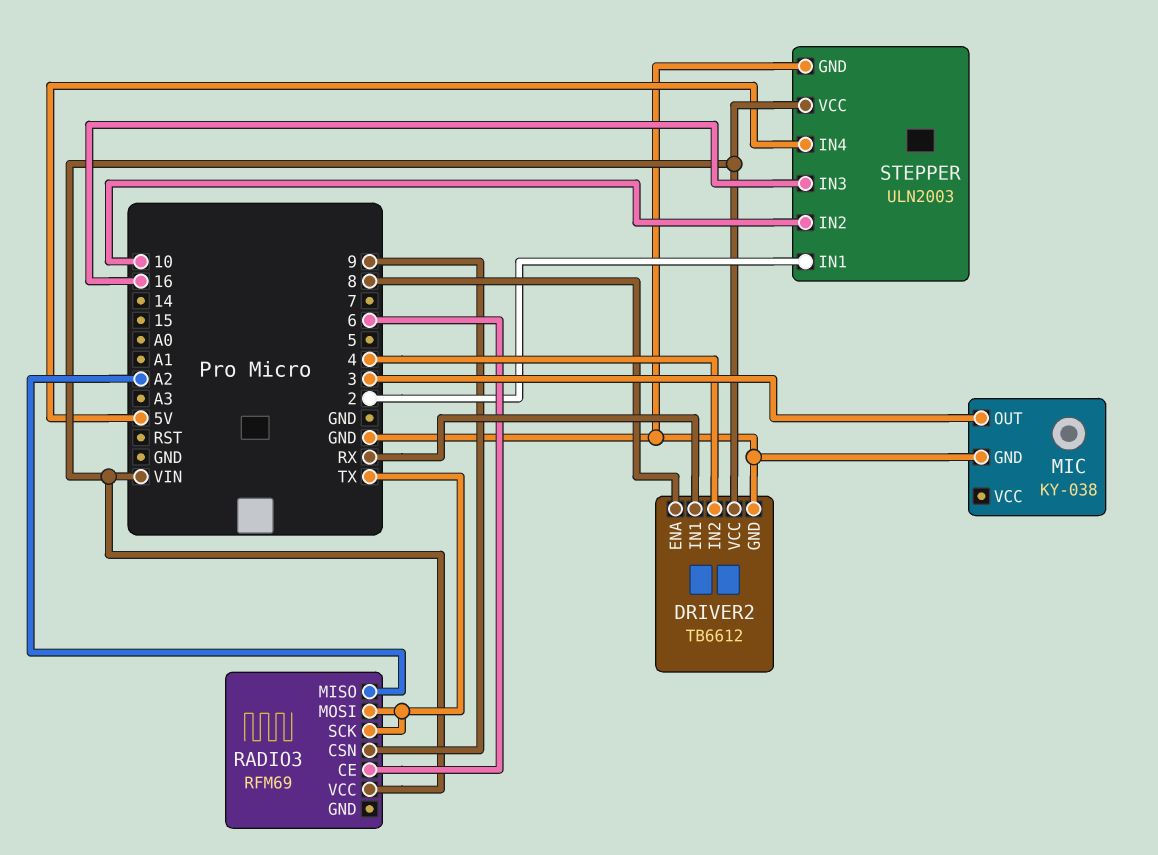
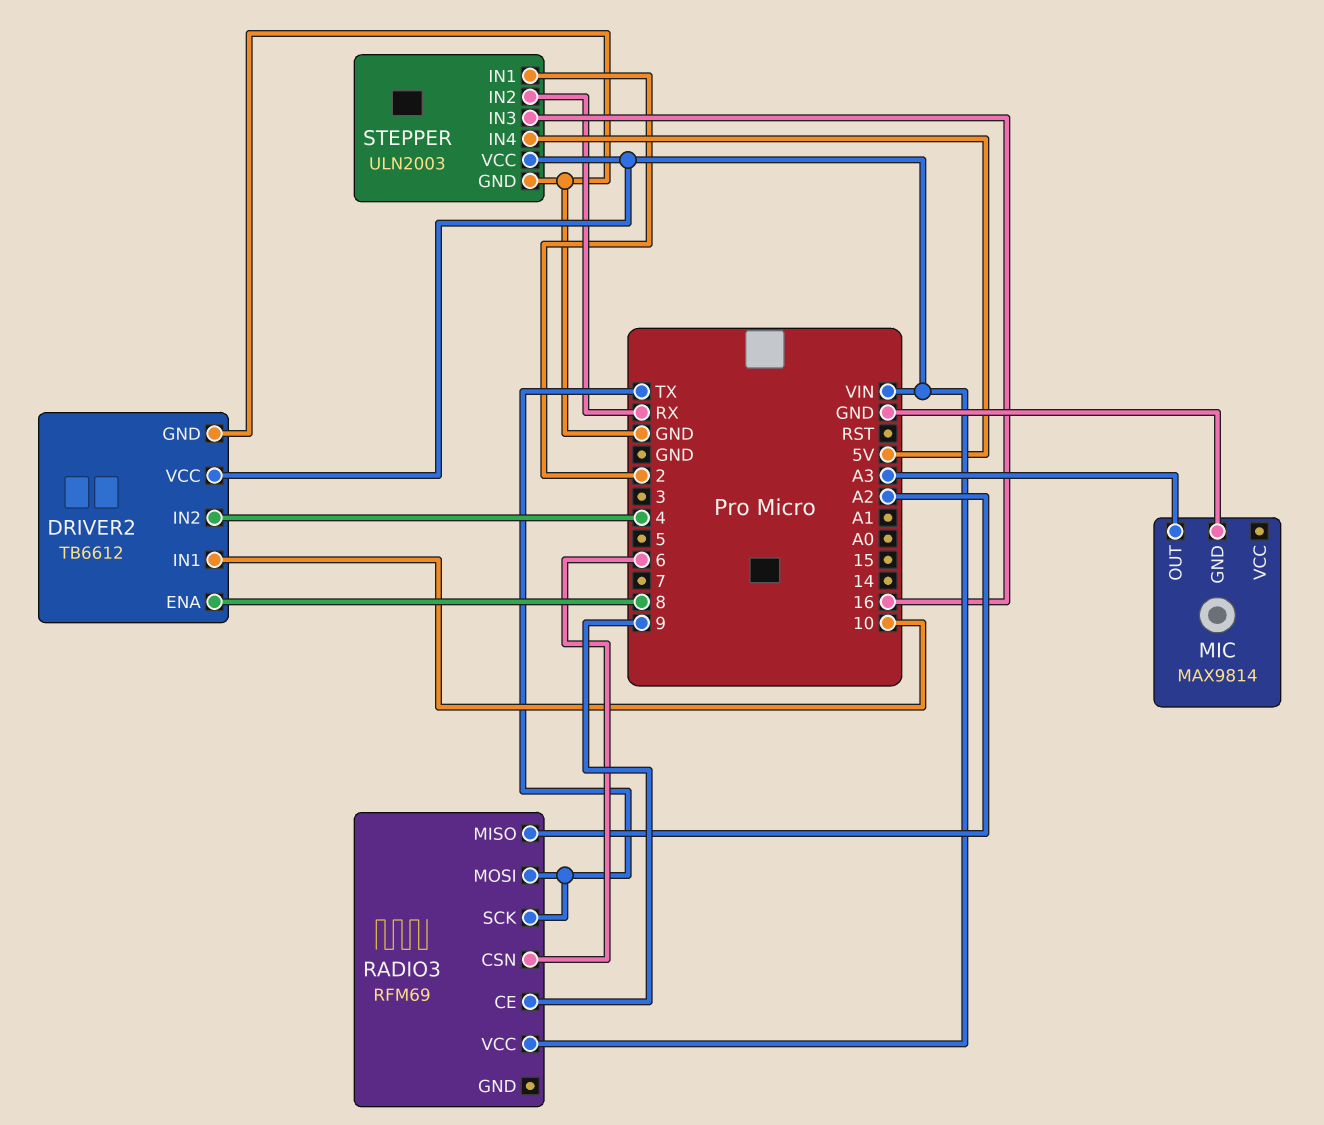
DRIVER2 pin IN1: RX -> 10
MIC: KY-038 -> MAX9814
MIC pin OUT: 3 -> A3
RADIO3 pin CE: 6 -> 9
RADIO3 pin CSN: 9 -> 6
STEPPER pin IN2: 10 -> RX

